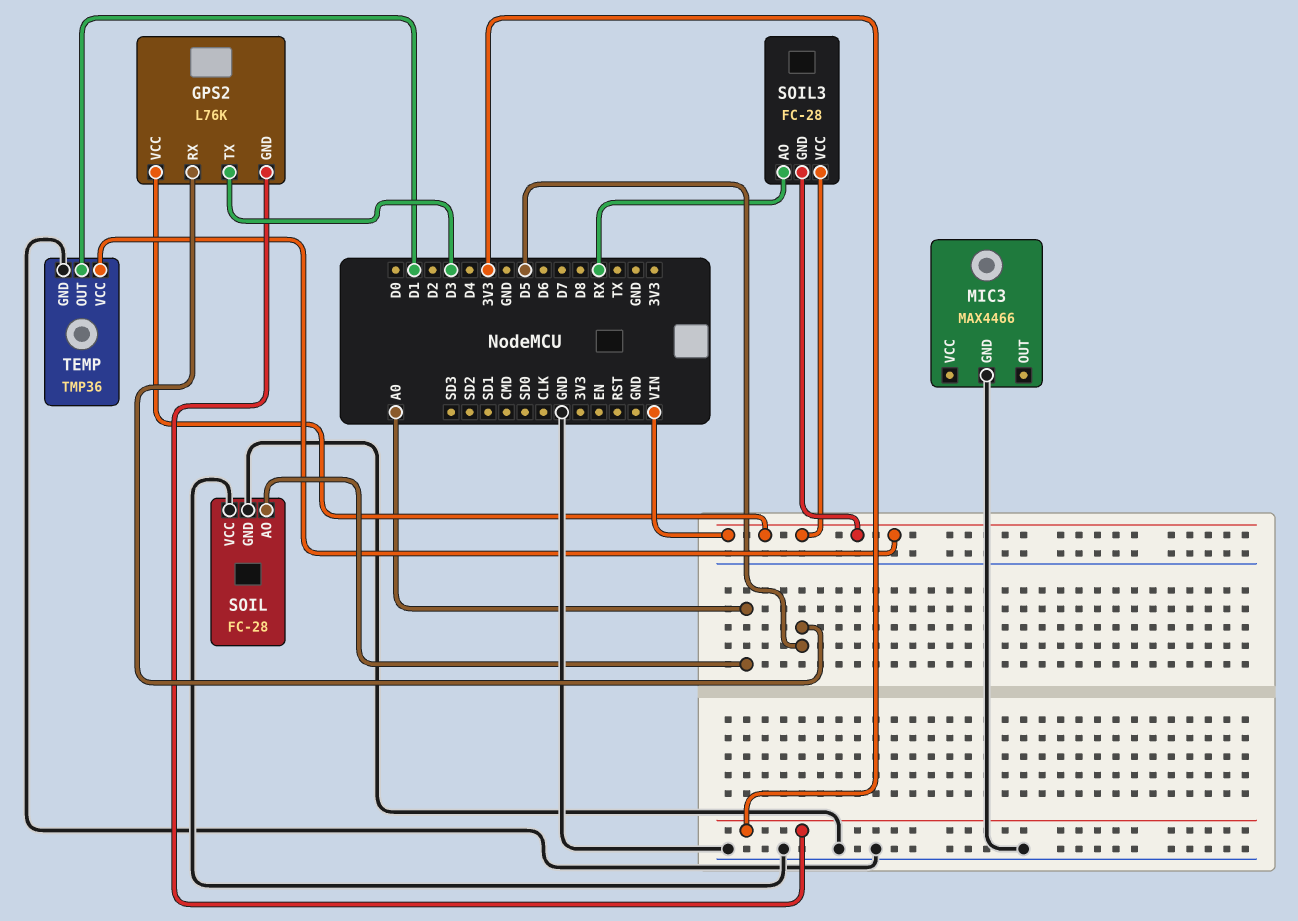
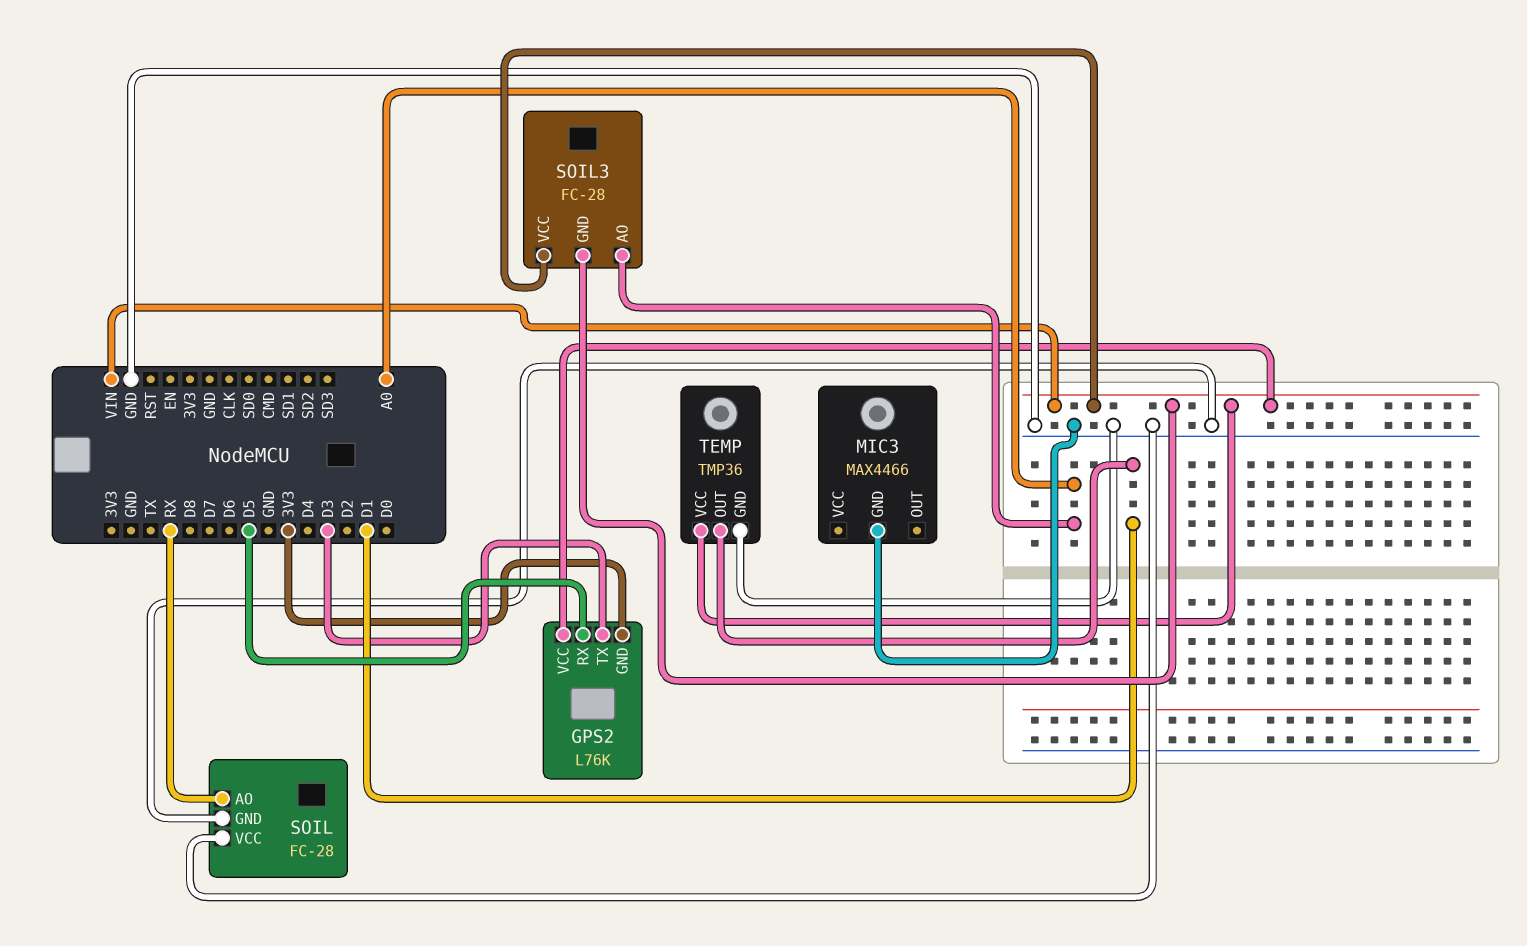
SOIL pin AO: A0 -> RX
SOIL3 pin AO: RX -> A0

